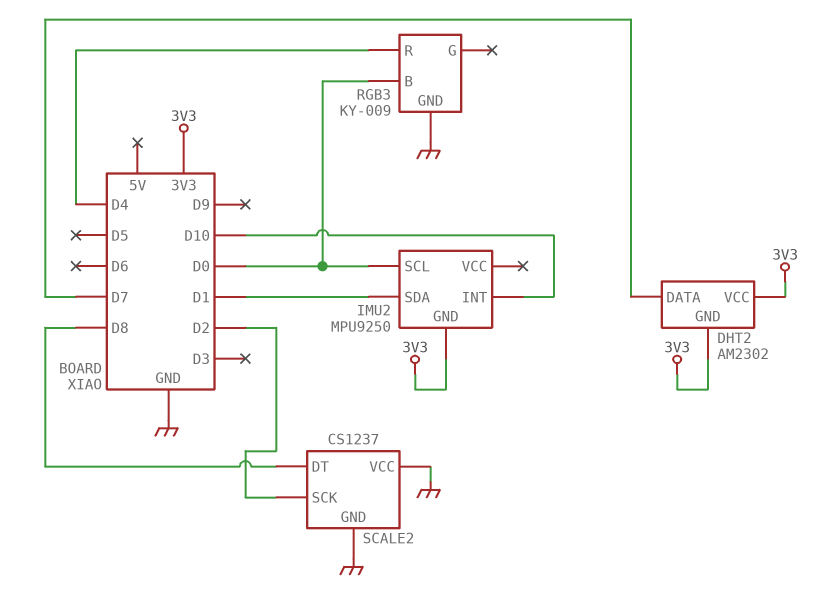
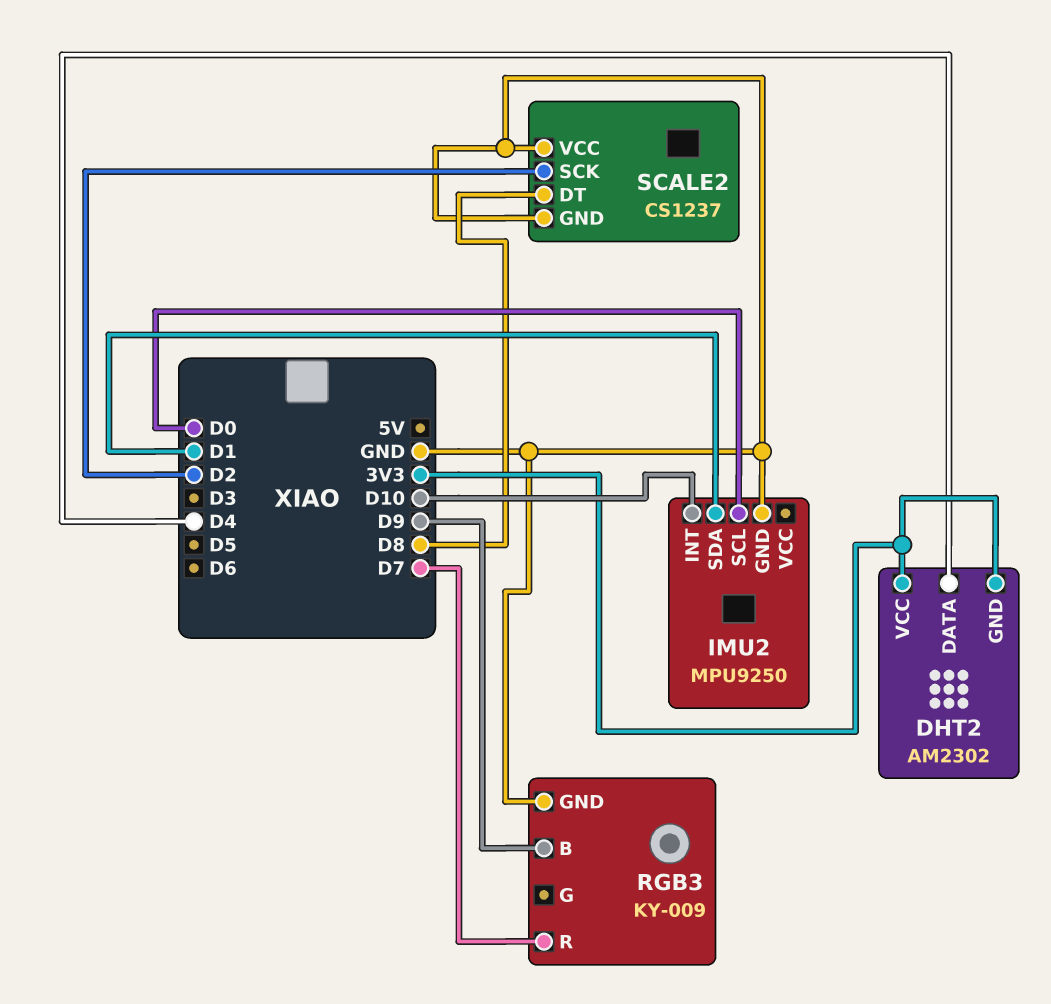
DHT2 pin DATA: D7 -> D4
IMU2 pin GND: 3V3 -> GND
RGB3 pin B: D0 -> D9
RGB3 pin R: D4 -> D7

